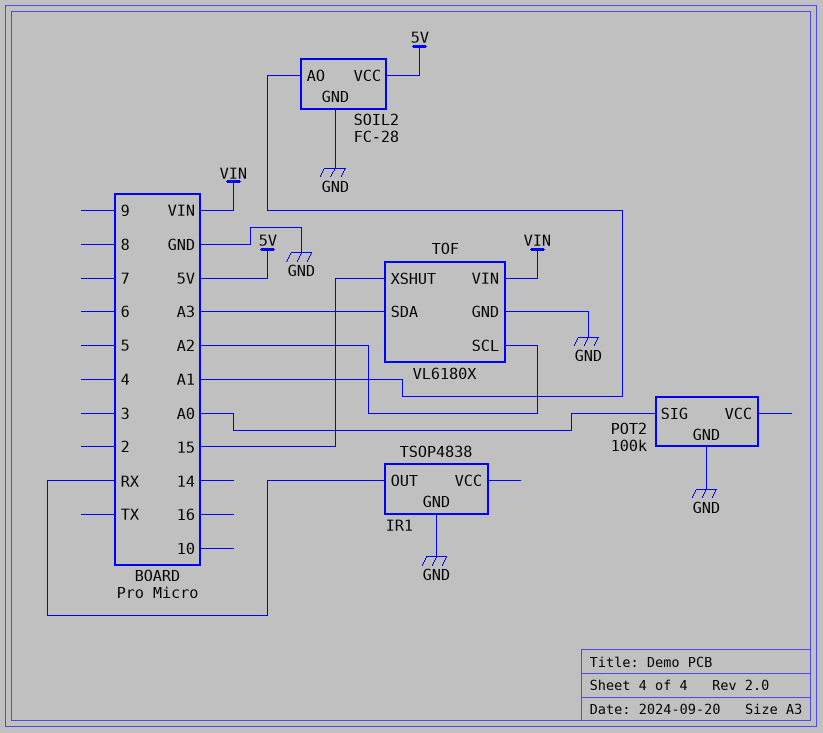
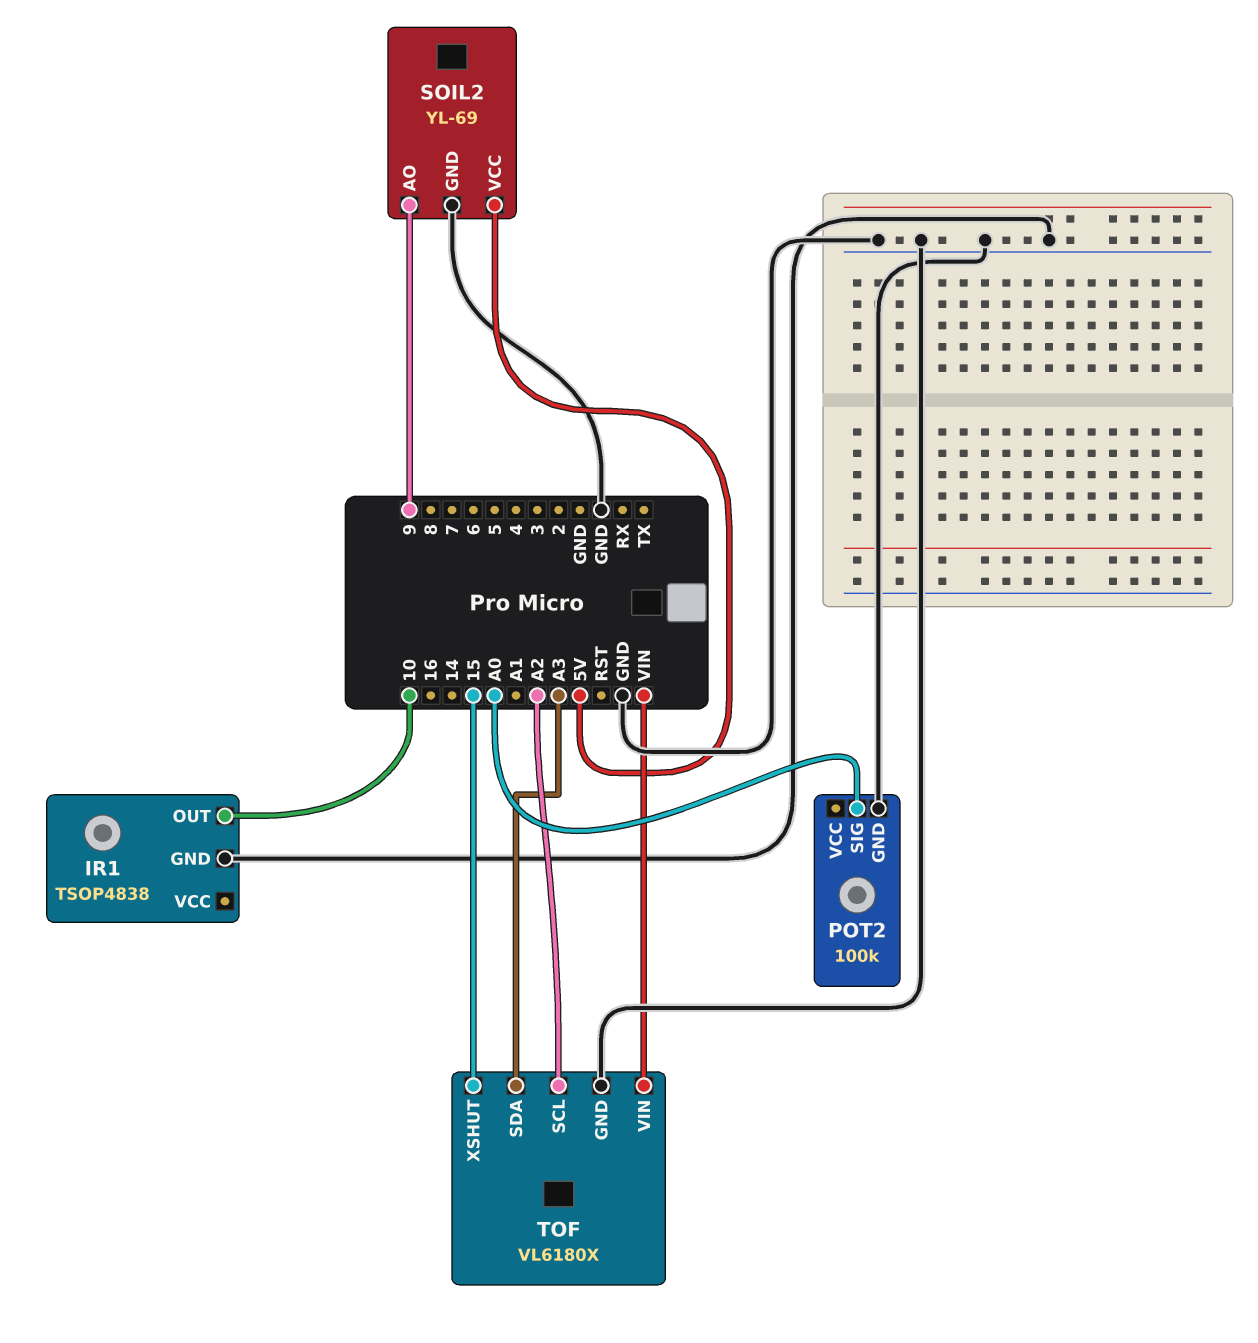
IR1 pin OUT: RX -> 10
SOIL2: FC-28 -> YL-69
SOIL2 pin AO: A1 -> 9

